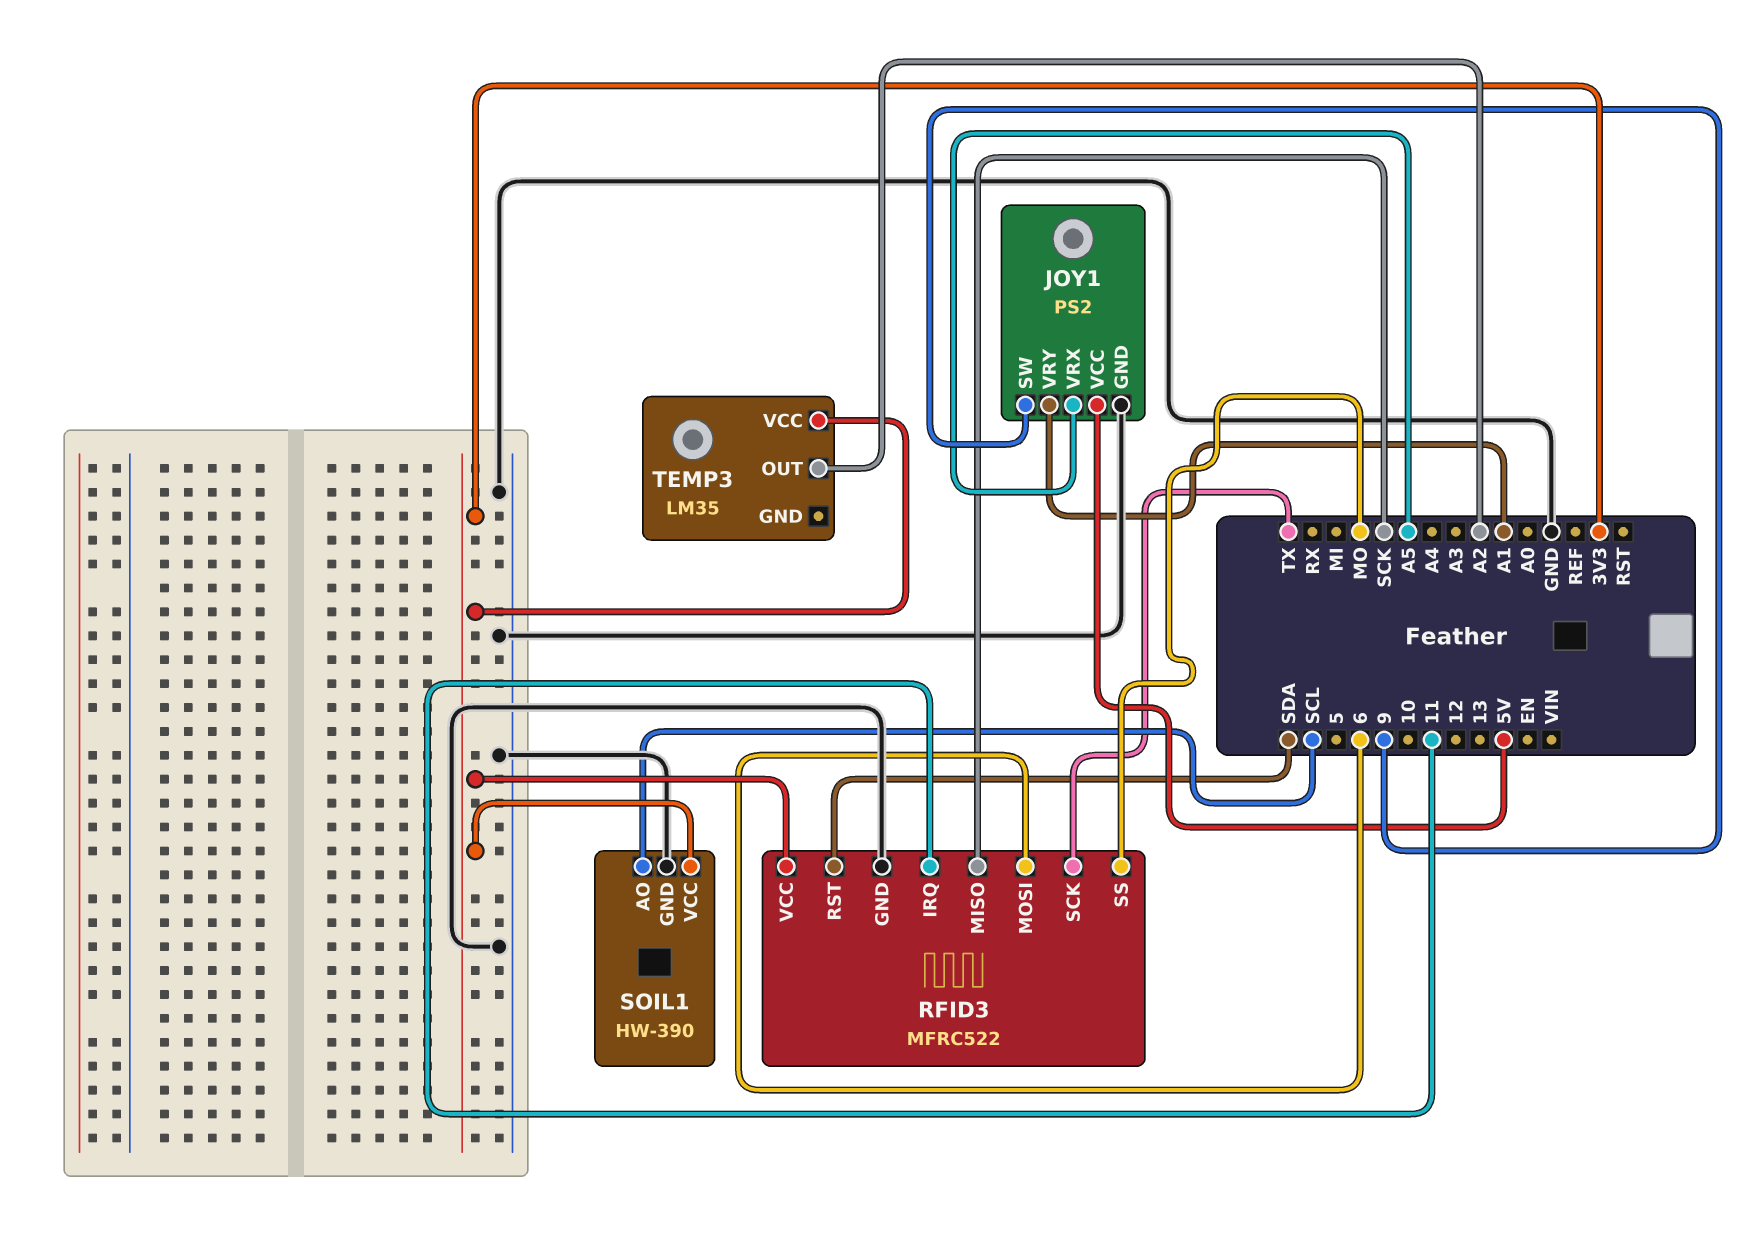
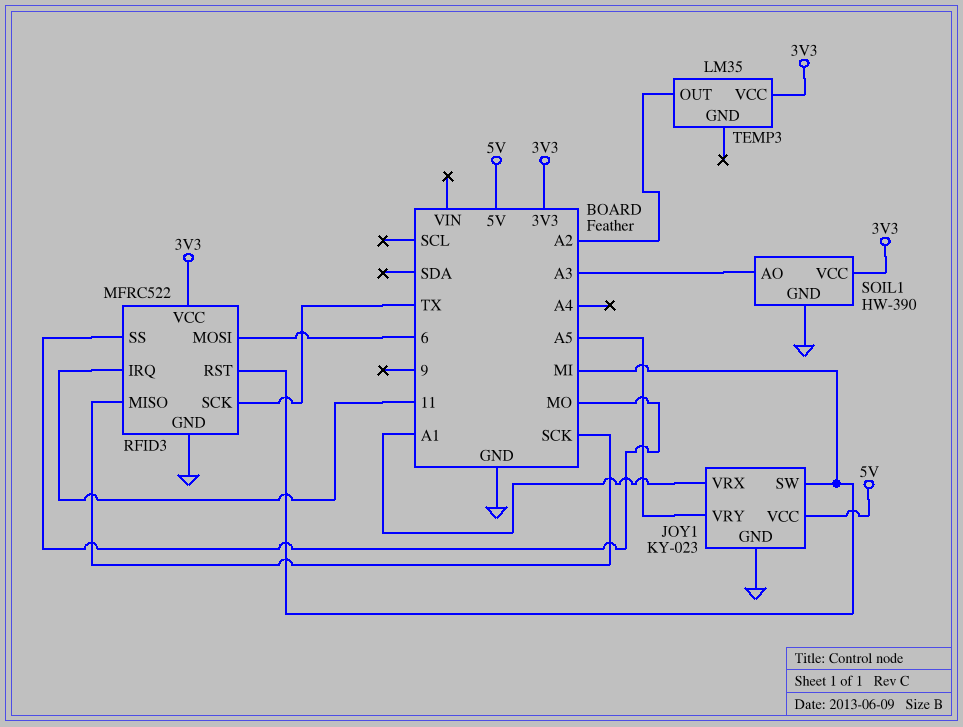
JOY1: PS2 -> KY-023
JOY1 pin SW: 9 -> MI
JOY1 pin VRX: A5 -> A1
JOY1 pin VRY: A1 -> A5
RFID3 pin RST: SDA -> MI
SOIL1 pin AO: SCL -> A3

